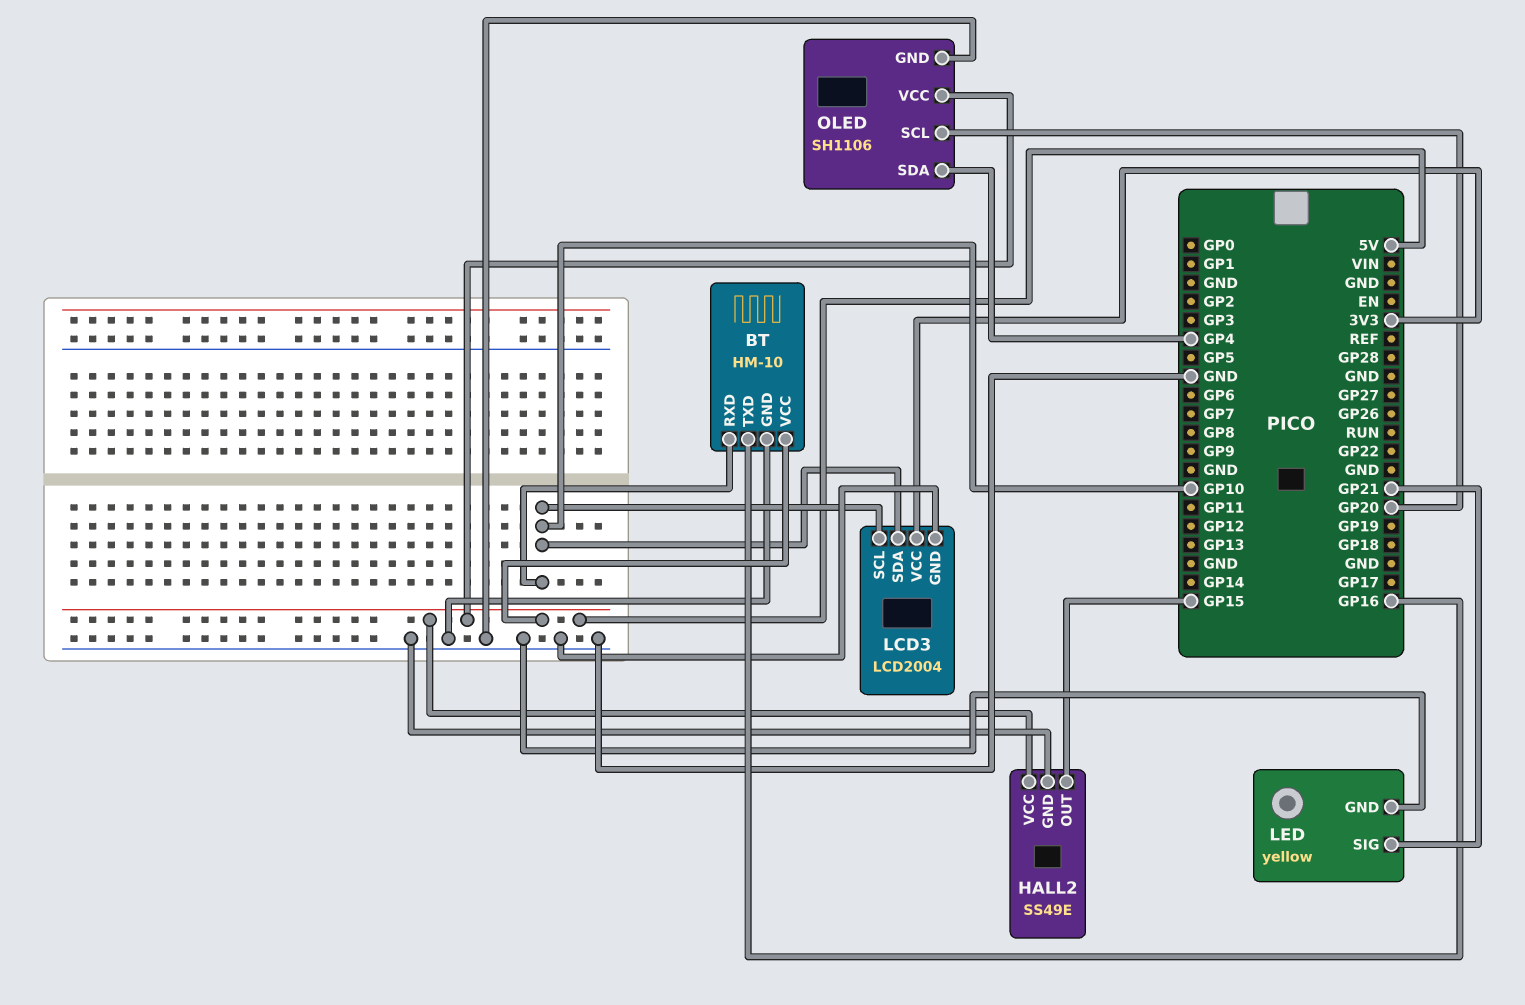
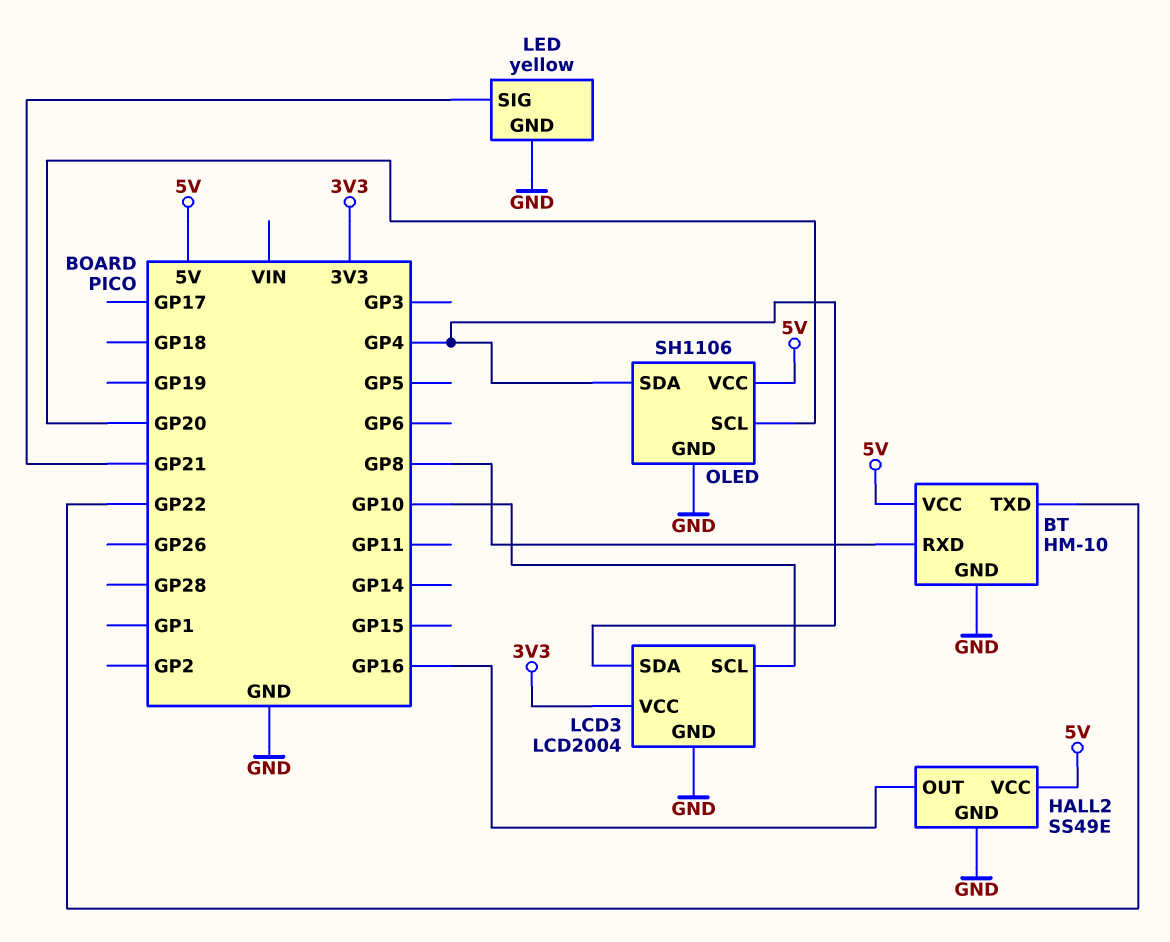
BT pin RXD: GP10 -> GP8
BT pin TXD: GP16 -> GP22
HALL2 pin OUT: GP15 -> GP16
LCD3 pin SDA: GP10 -> GP4

